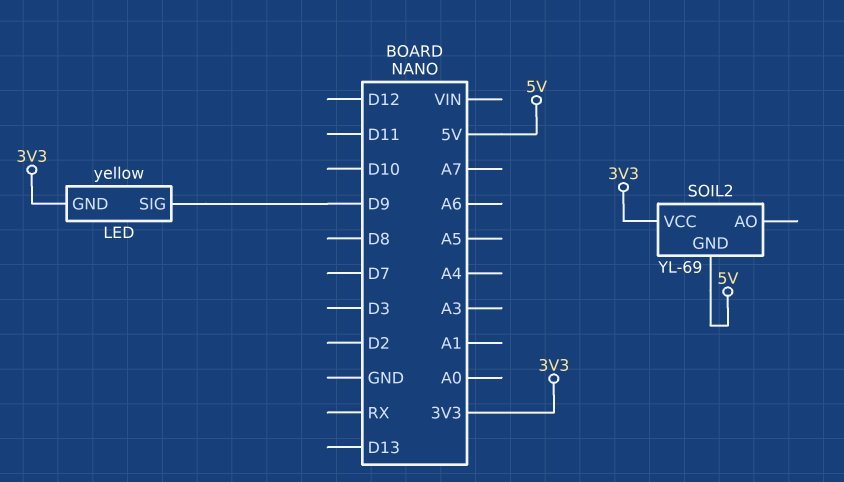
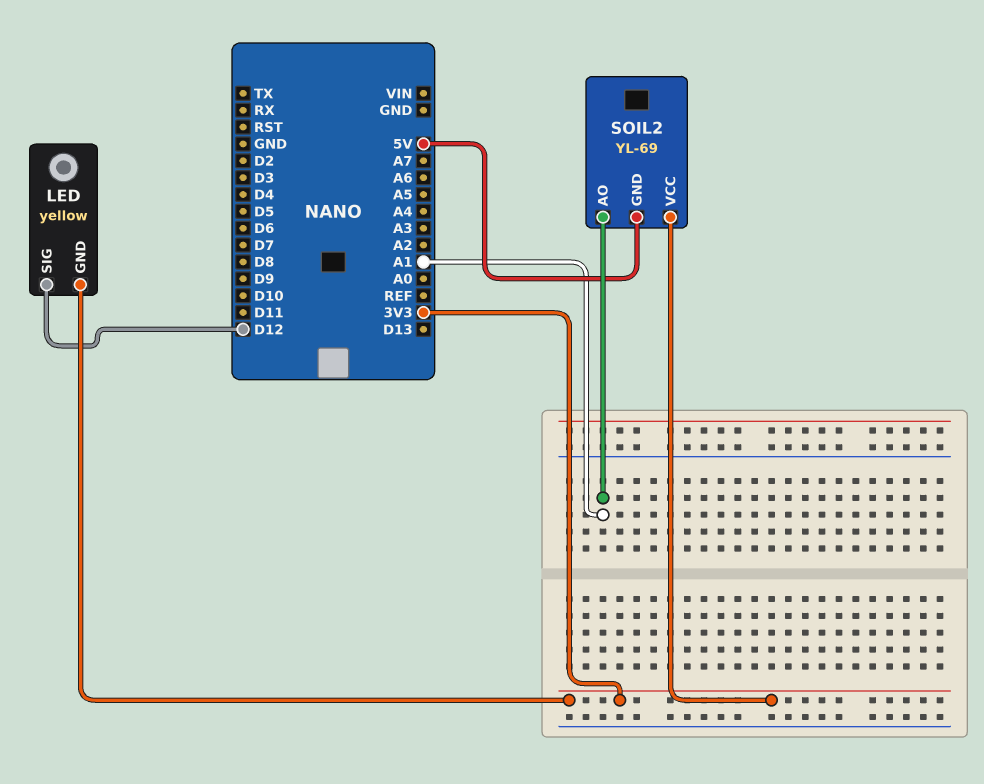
LED pin SIG: D9 -> D12
SOIL2 pin AO: none -> A1

